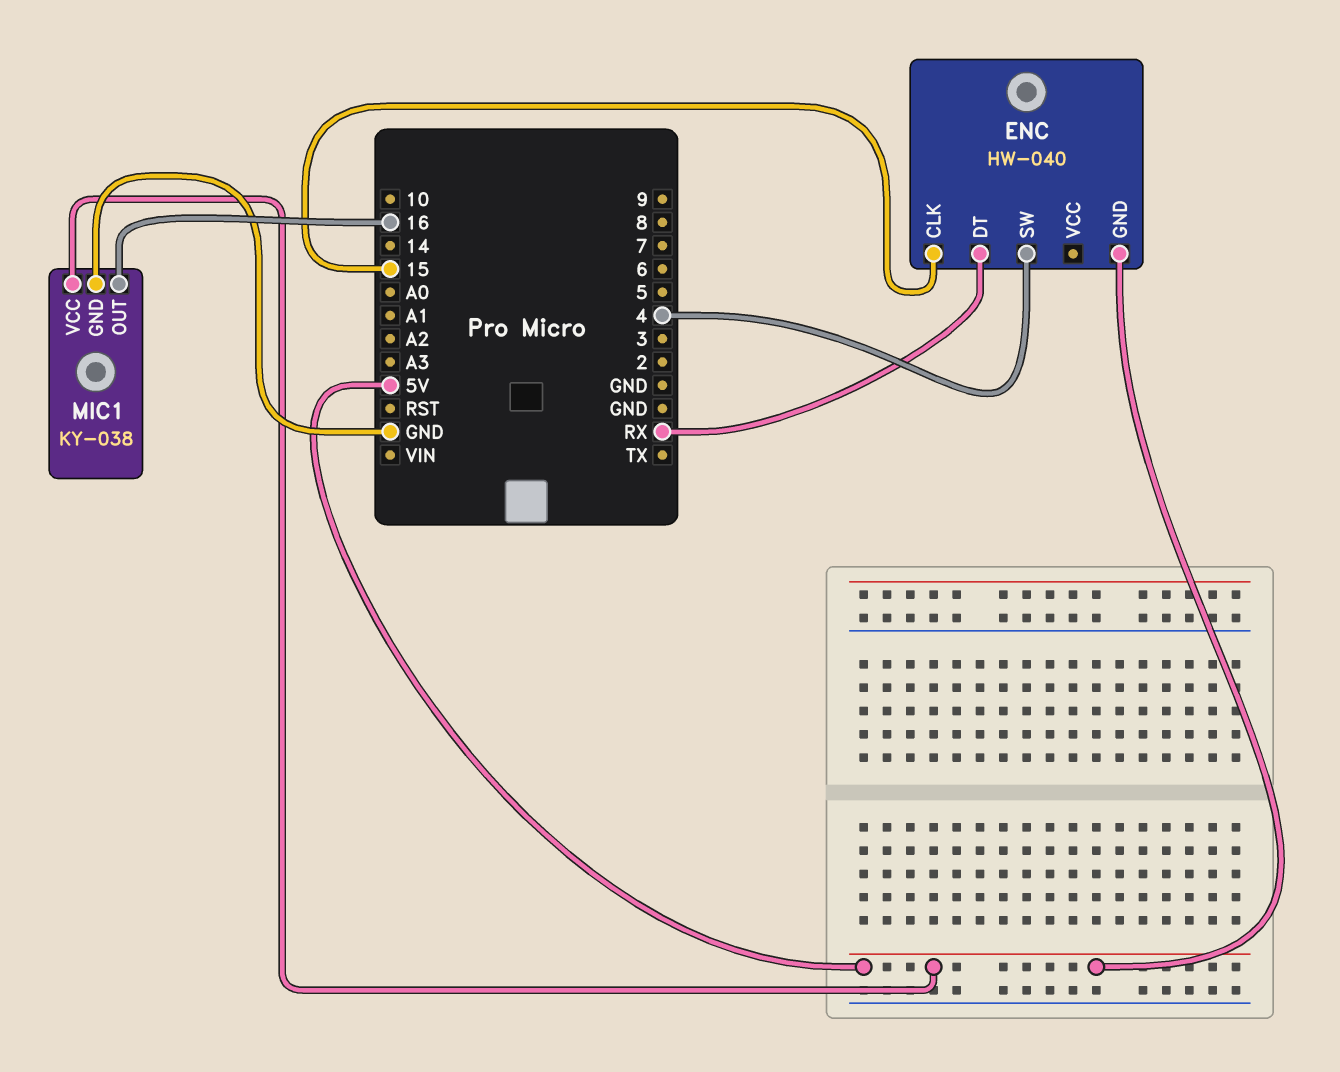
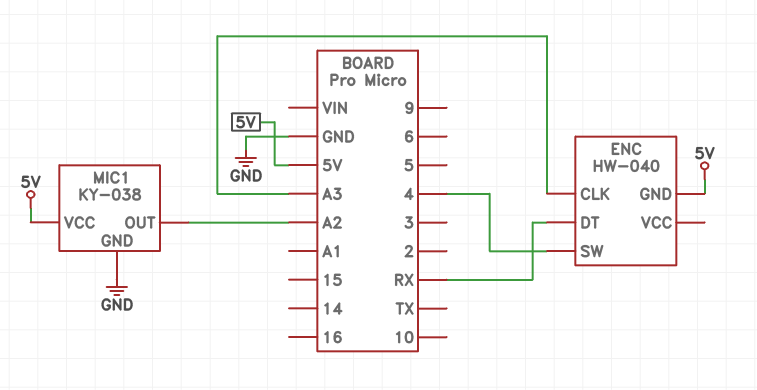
ENC pin CLK: 15 -> A3
MIC1 pin OUT: 16 -> A2

